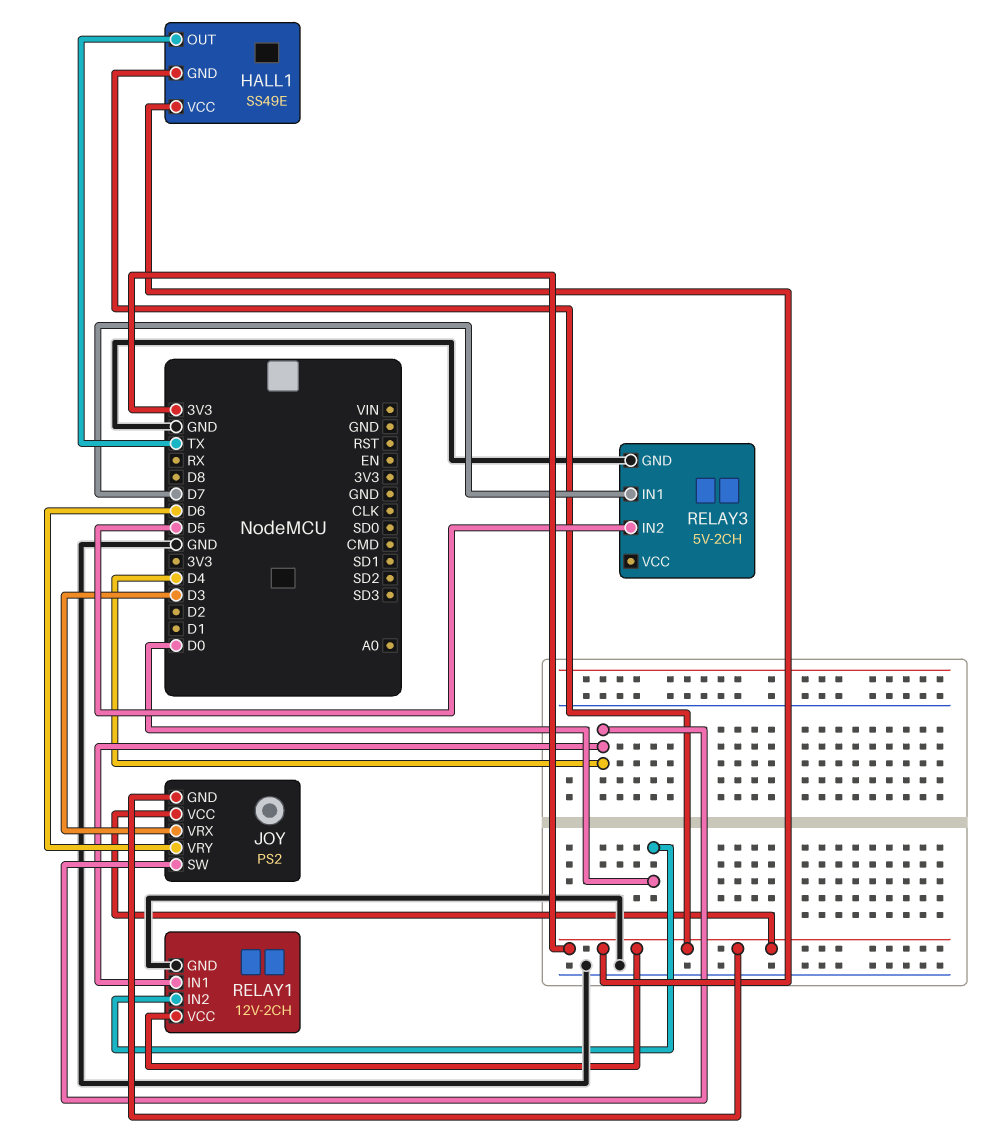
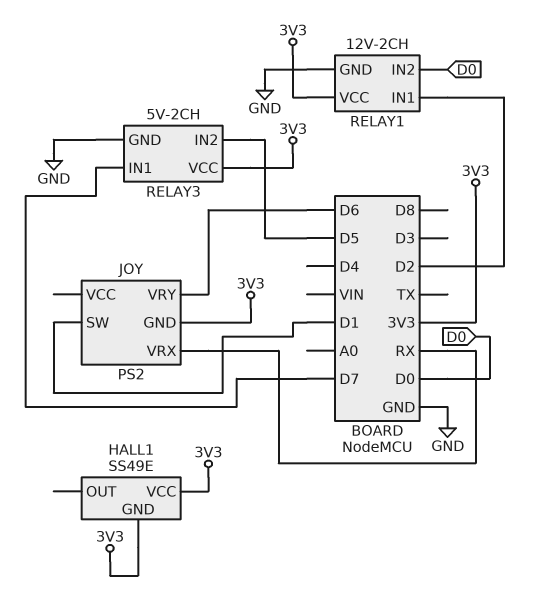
HALL1 pin OUT: TX -> none
JOY pin SW: D4 -> D1
JOY pin VCC: 3V3 -> none
JOY pin VRX: D3 -> RX
RELAY1 pin IN1: D4 -> D2
RELAY3 pin VCC: none -> 3V3

